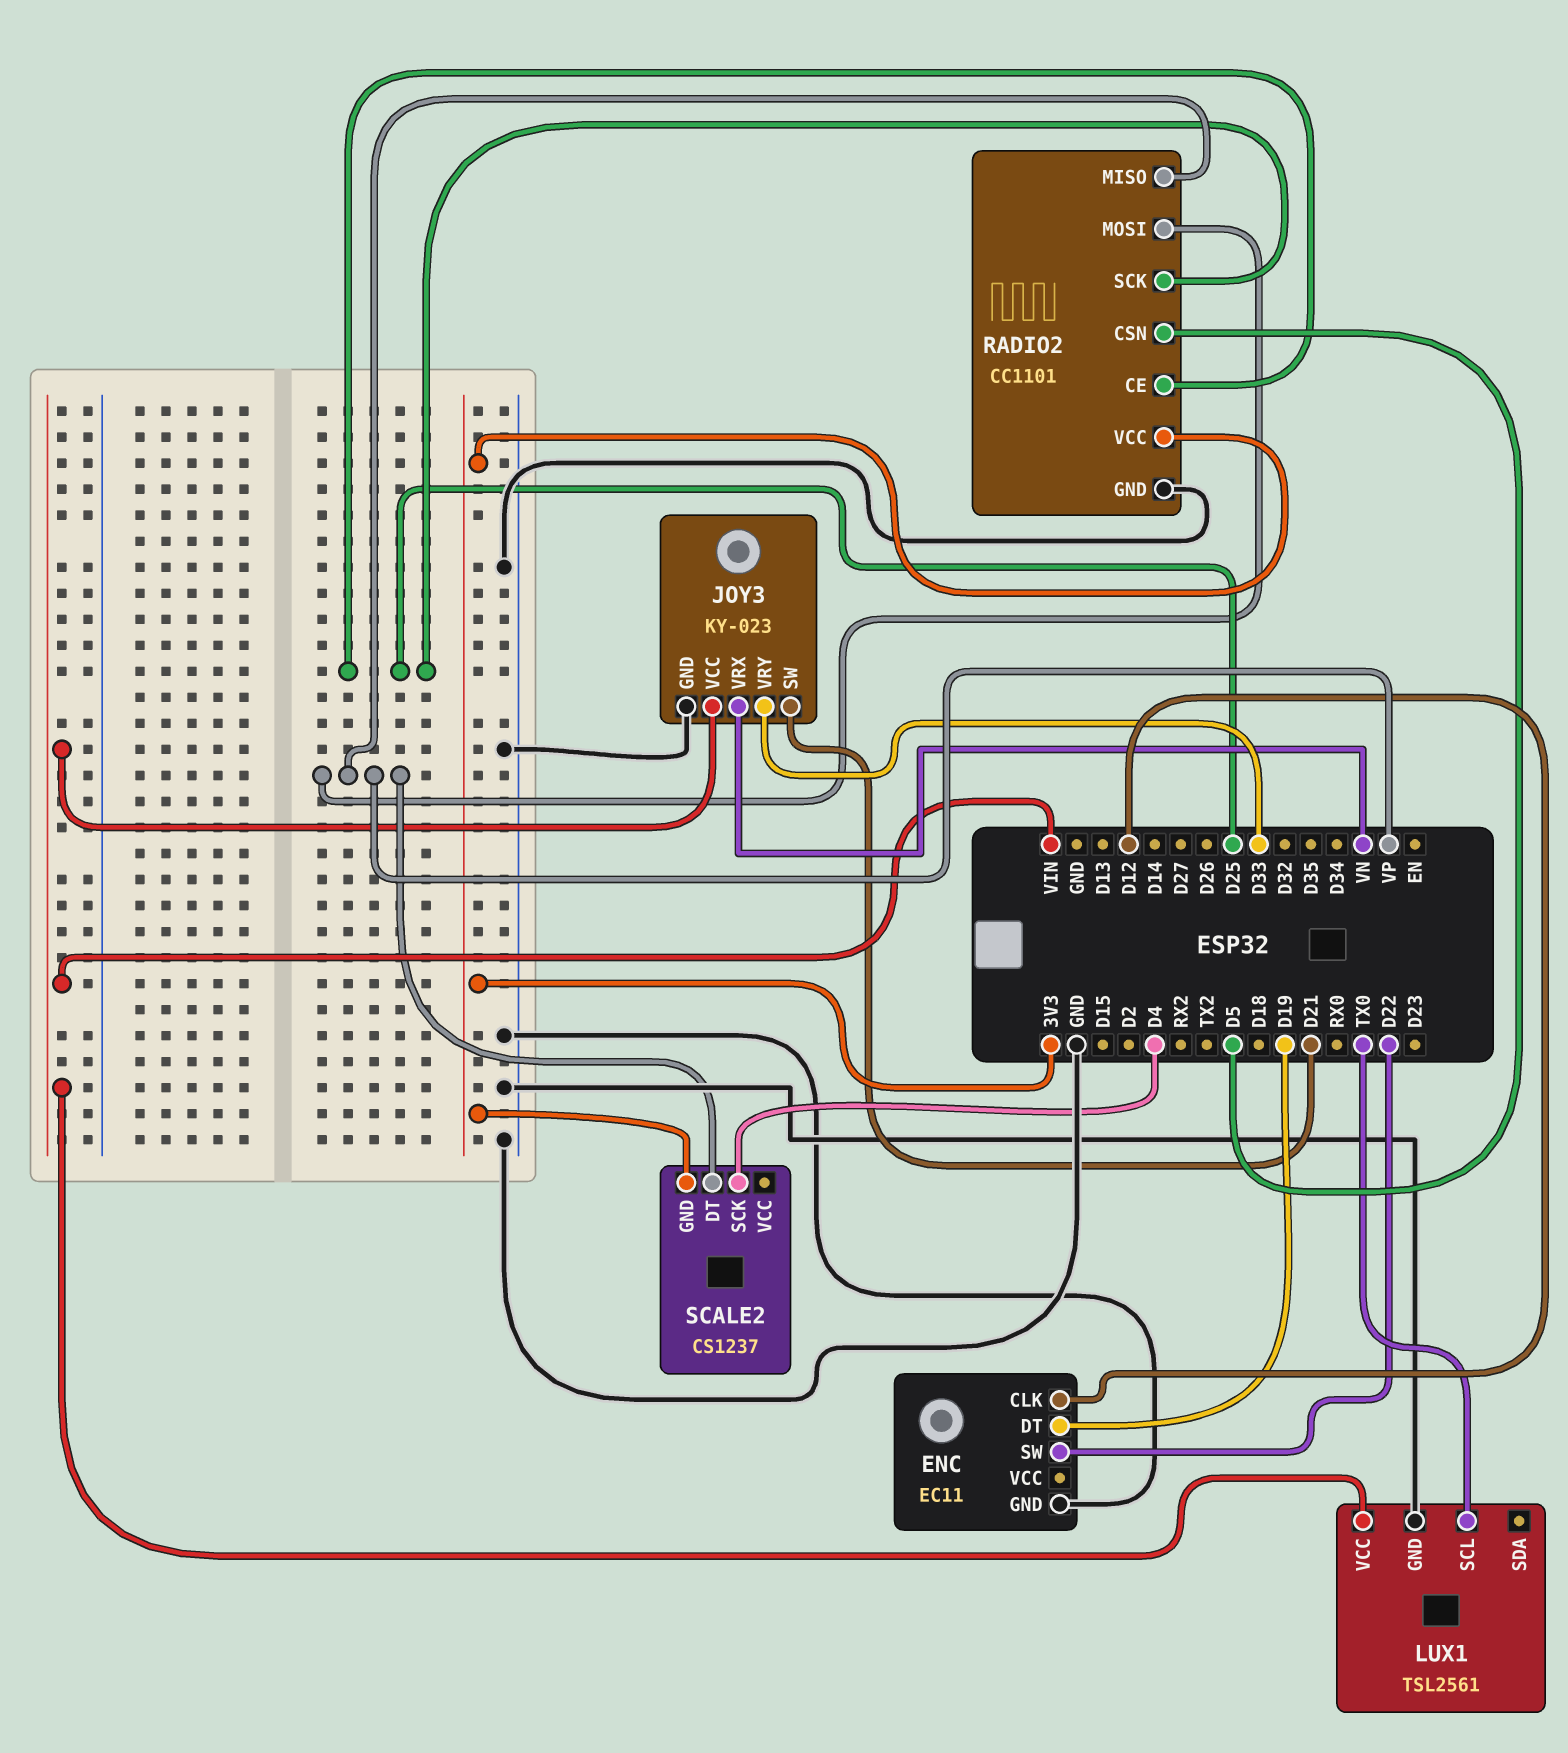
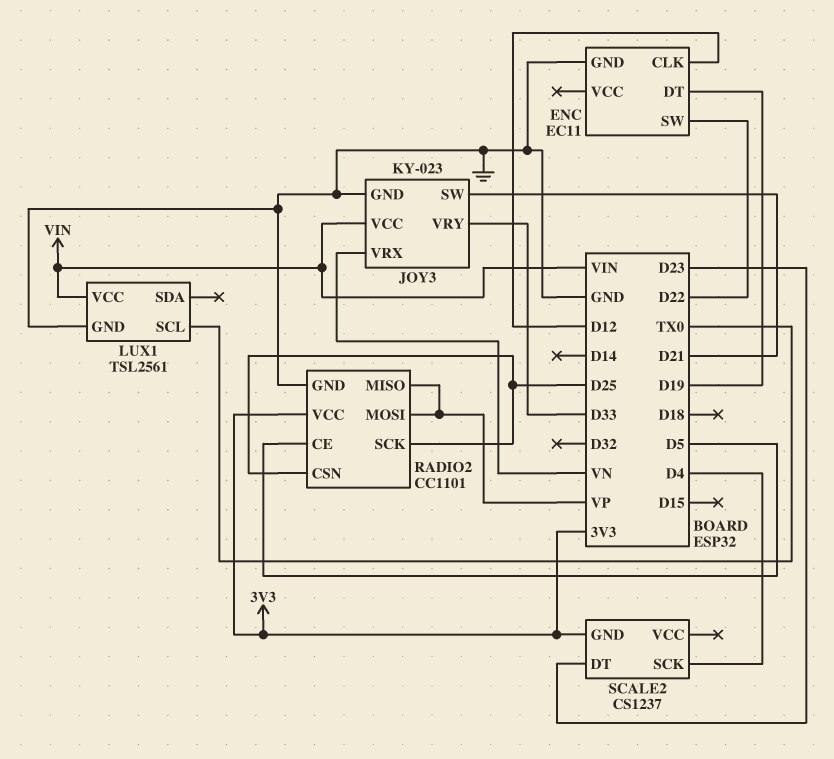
RADIO2 pin CE: D25 -> D5
RADIO2 pin CSN: D5 -> D25
SCALE2 pin DT: VP -> D23

